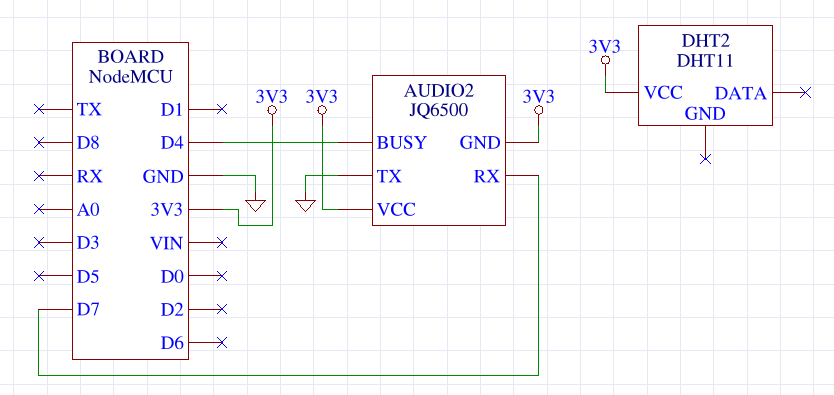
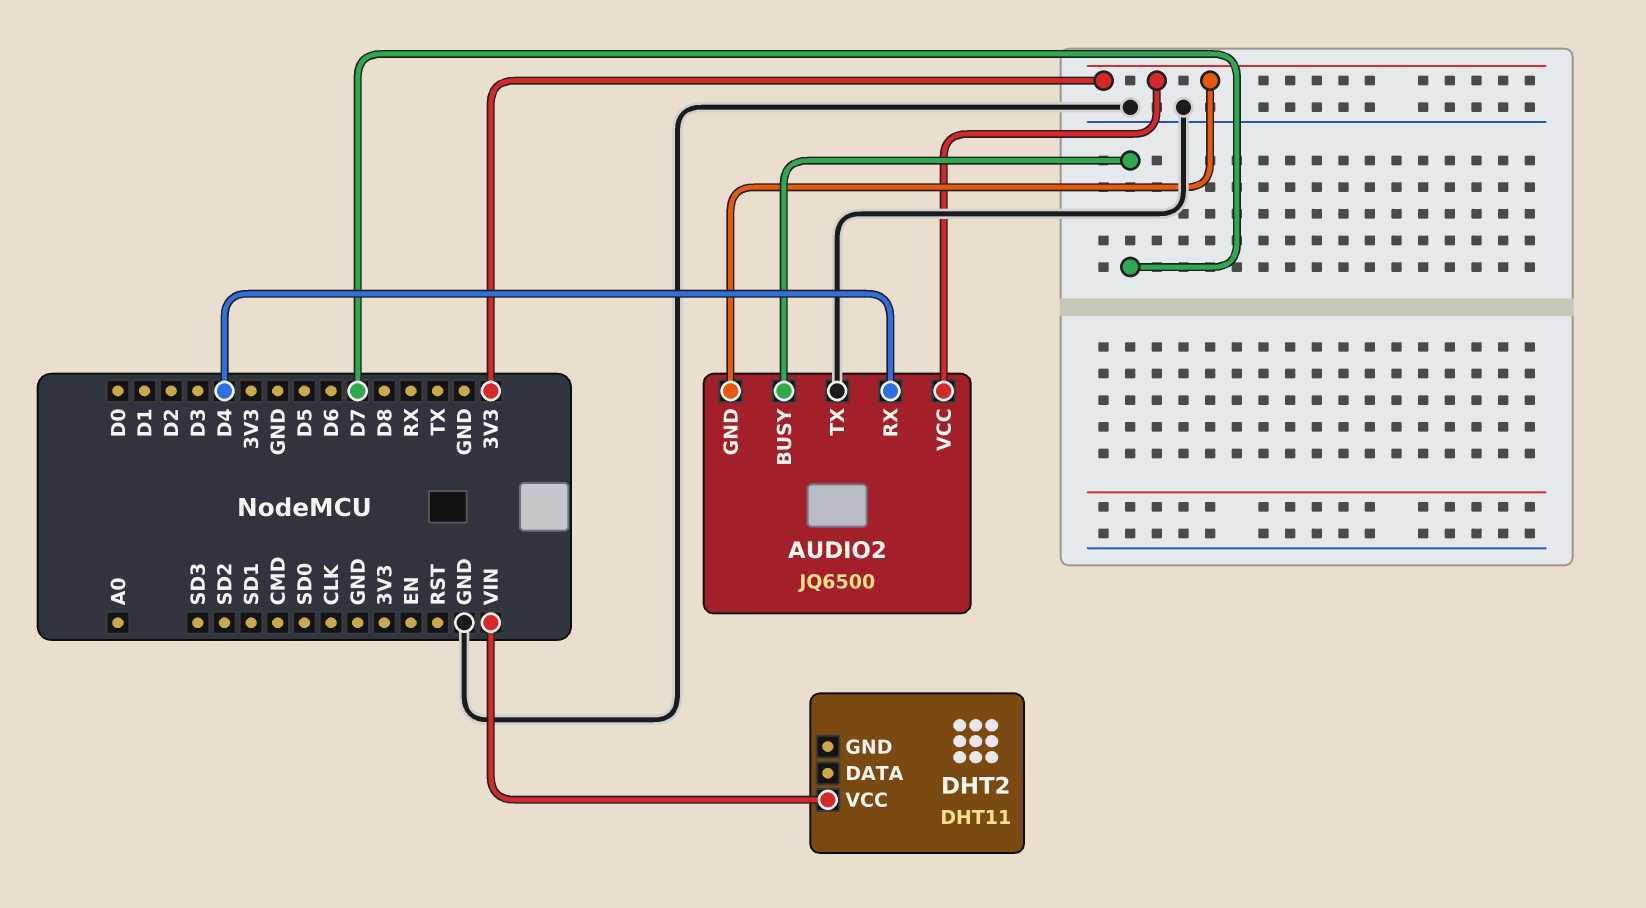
AUDIO2 pin BUSY: D4 -> D7
AUDIO2 pin RX: D7 -> D4
DHT2 pin VCC: 3V3 -> VIN

